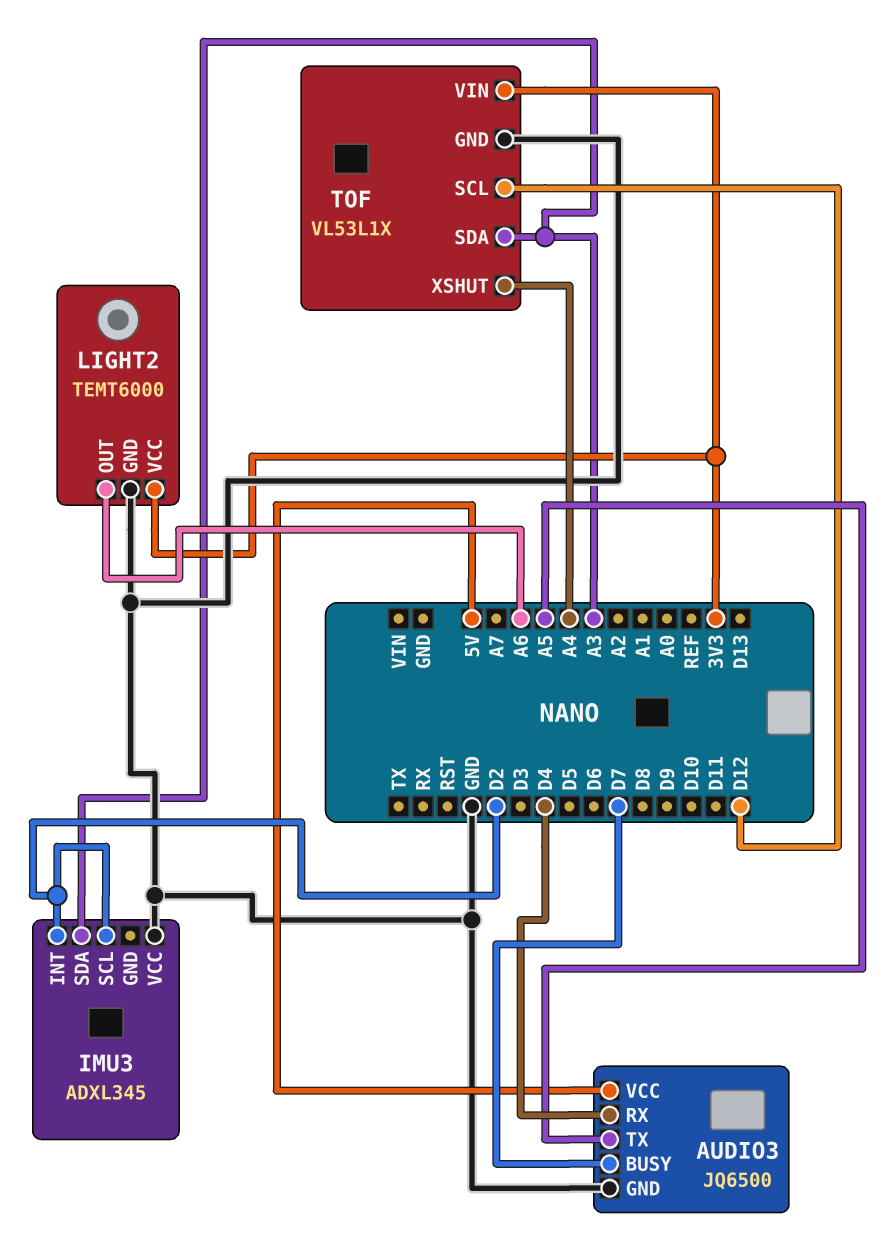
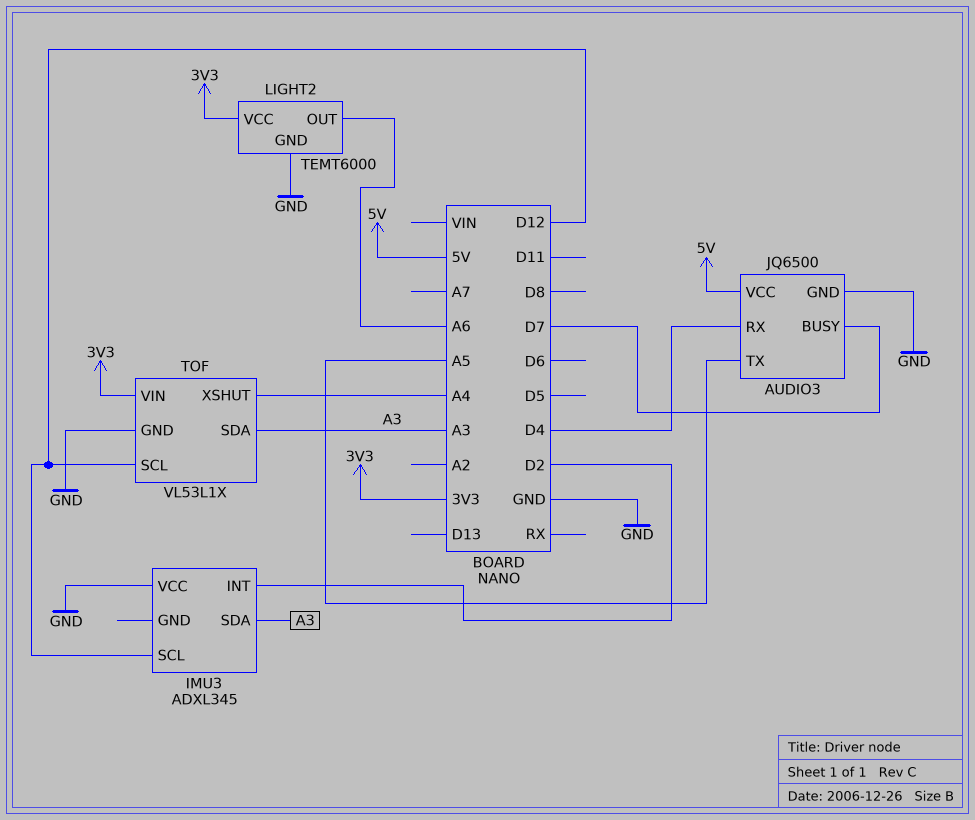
IMU3 pin SCL: D2 -> D12

